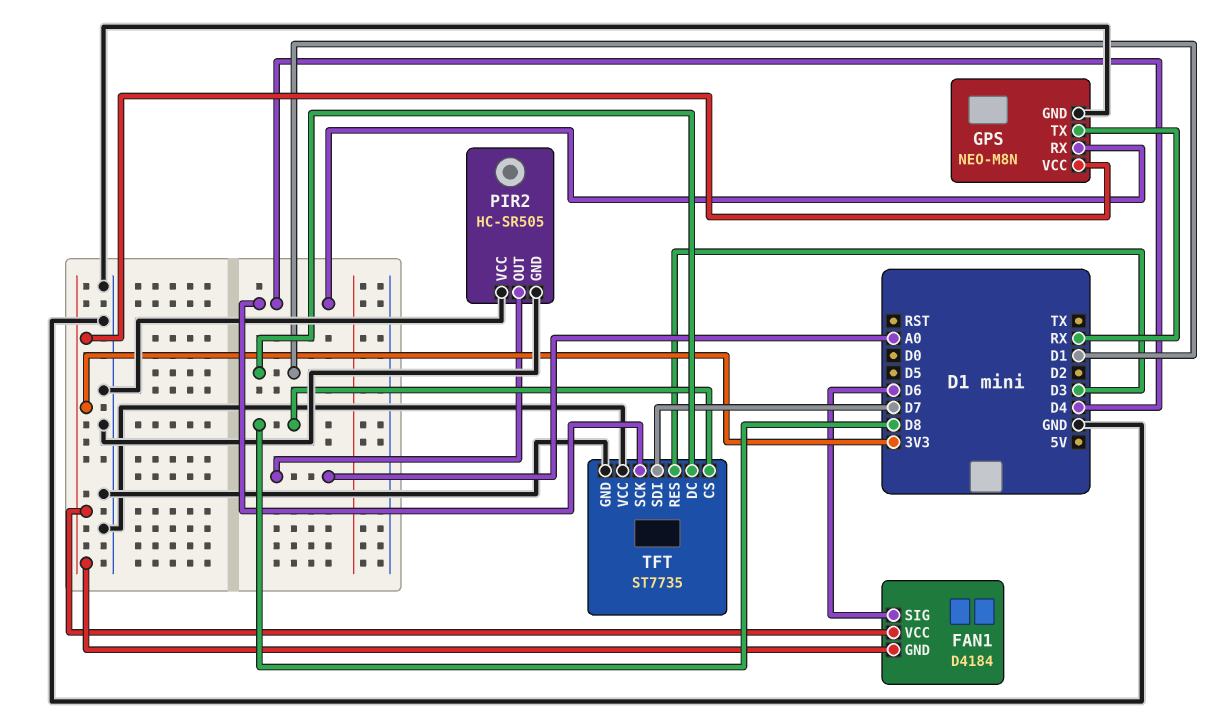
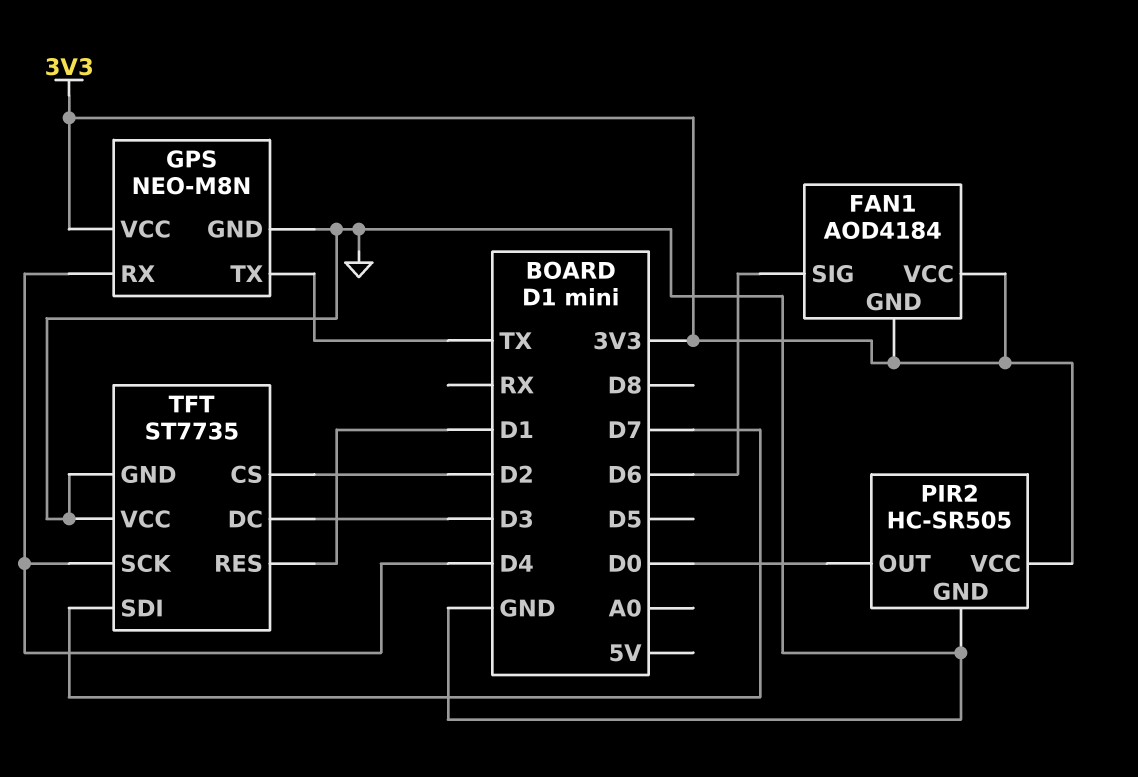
FAN1: D4184 -> AOD4184
GPS pin TX: RX -> TX
PIR2 pin OUT: A0 -> D0
PIR2 pin VCC: GND -> 3V3
TFT pin CS: D8 -> D2
TFT pin DC: D1 -> D3
TFT pin RES: D3 -> D1

